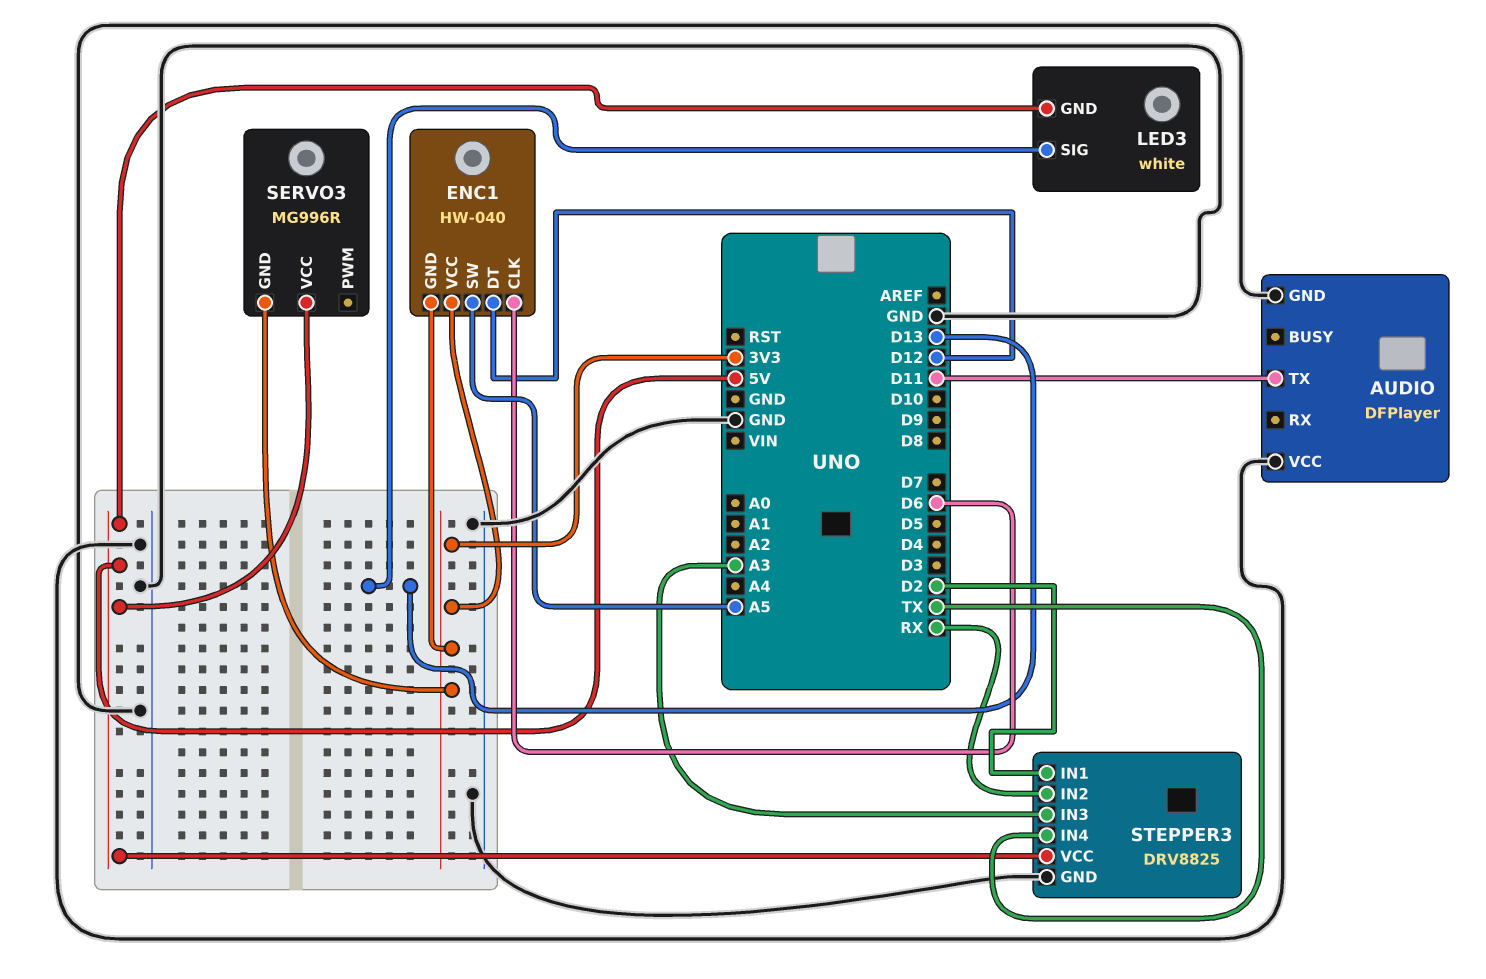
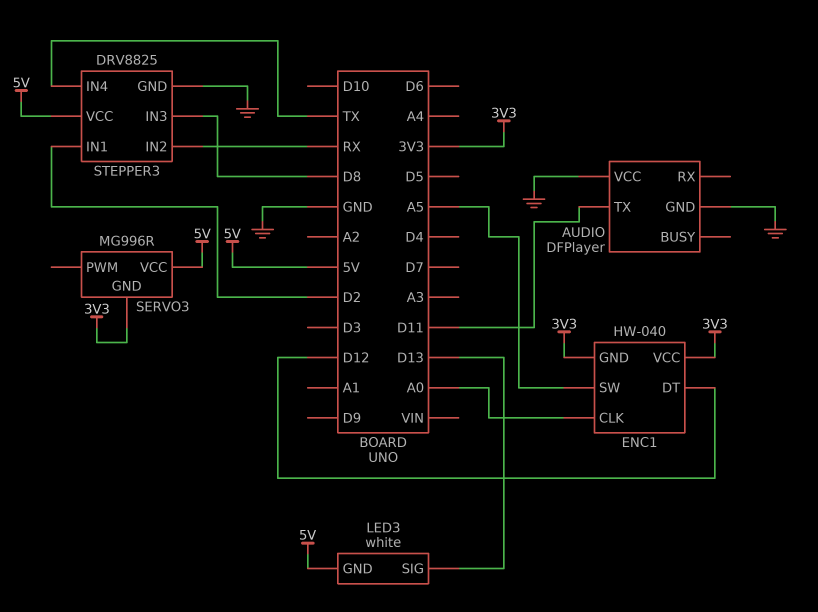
ENC1 pin CLK: D6 -> A0
STEPPER3 pin IN3: A3 -> D8

